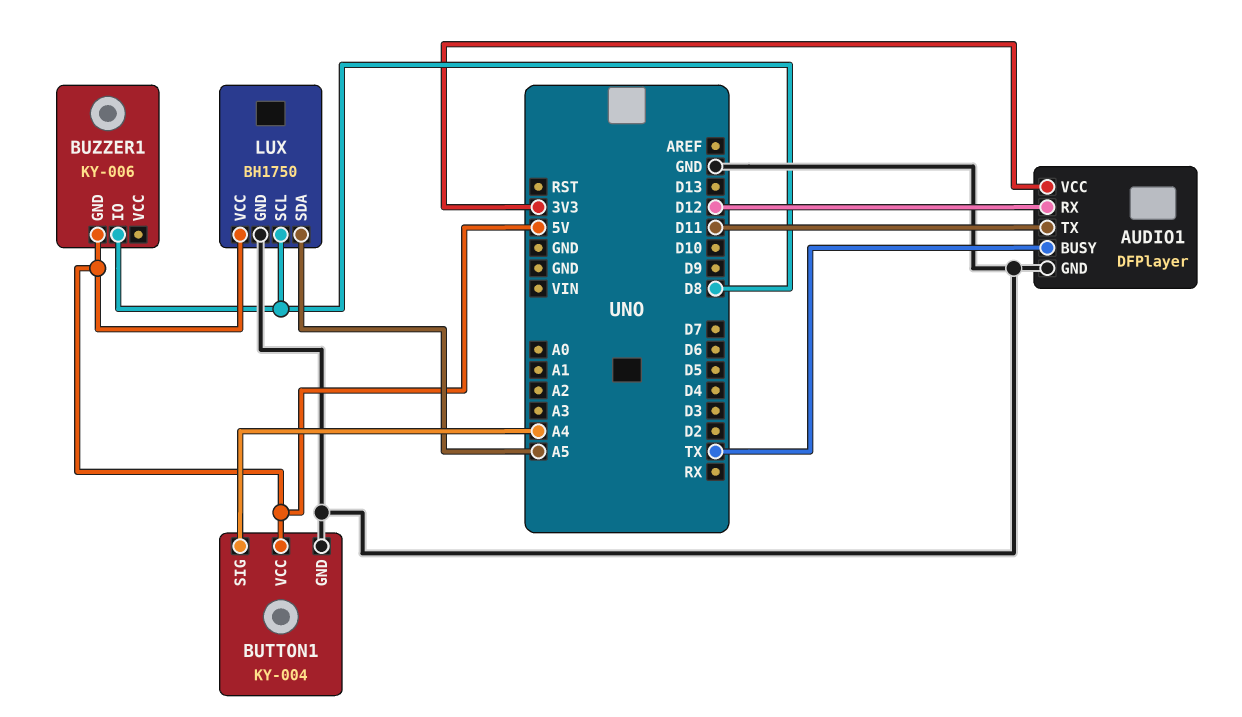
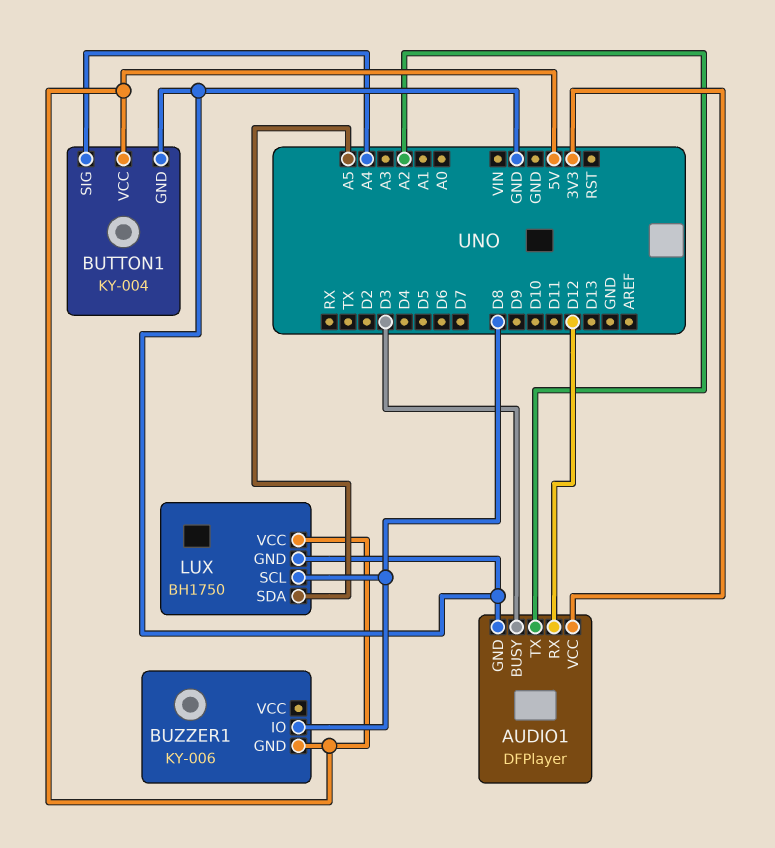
AUDIO1 pin BUSY: TX -> D3
AUDIO1 pin TX: D11 -> A2

